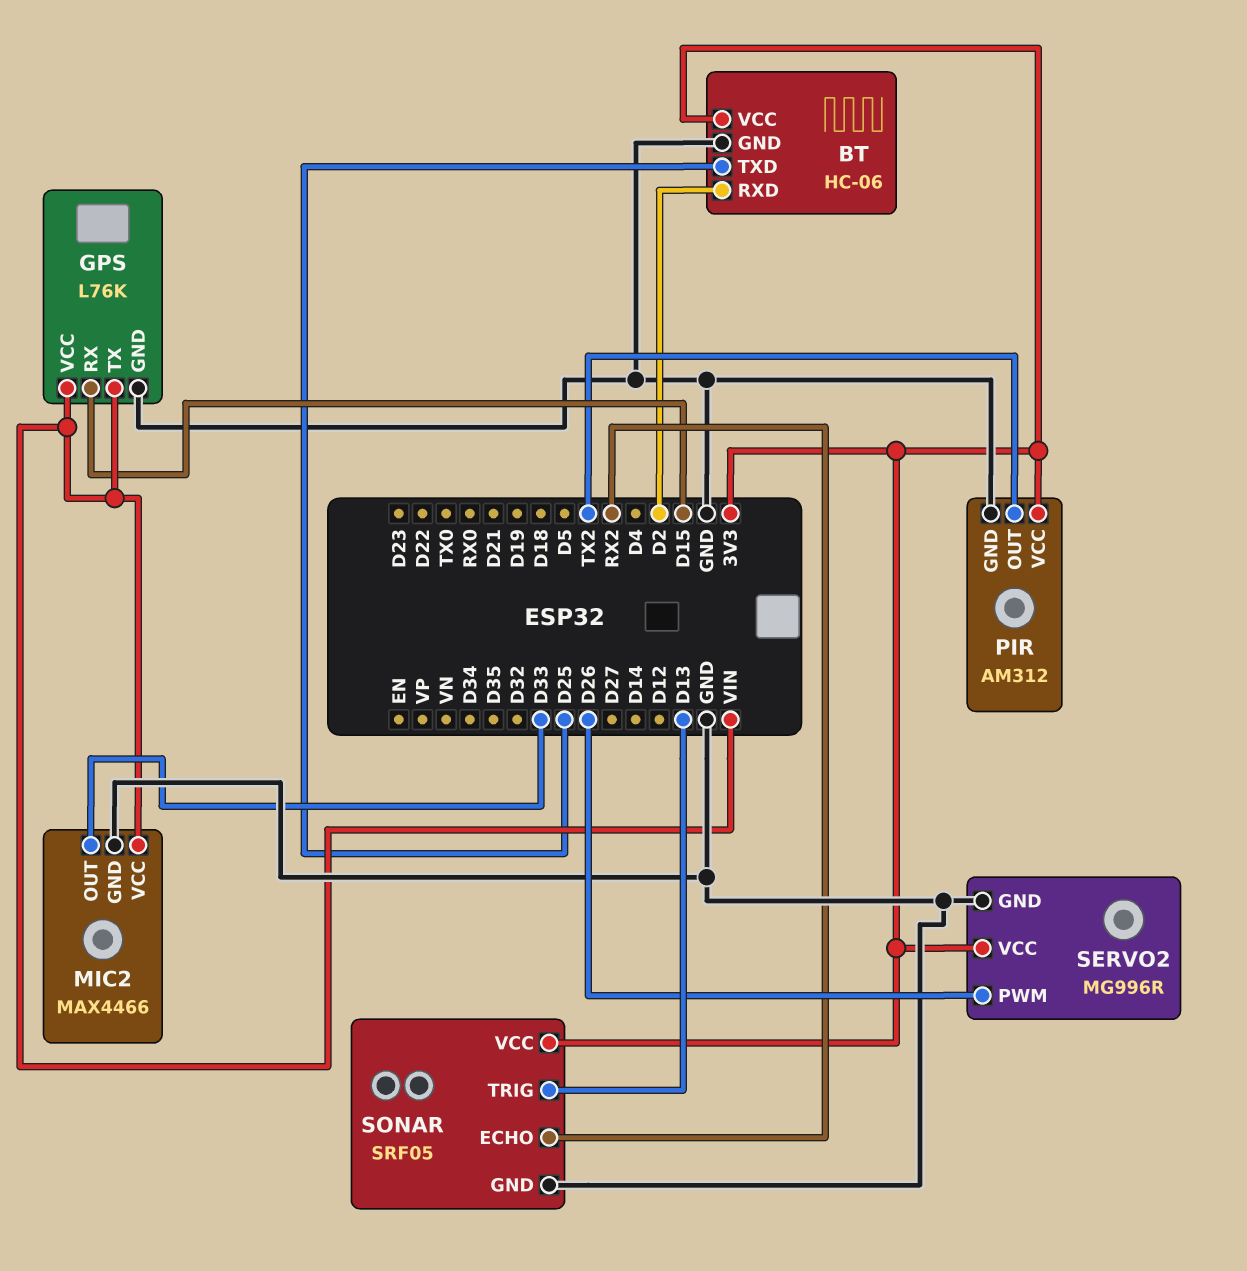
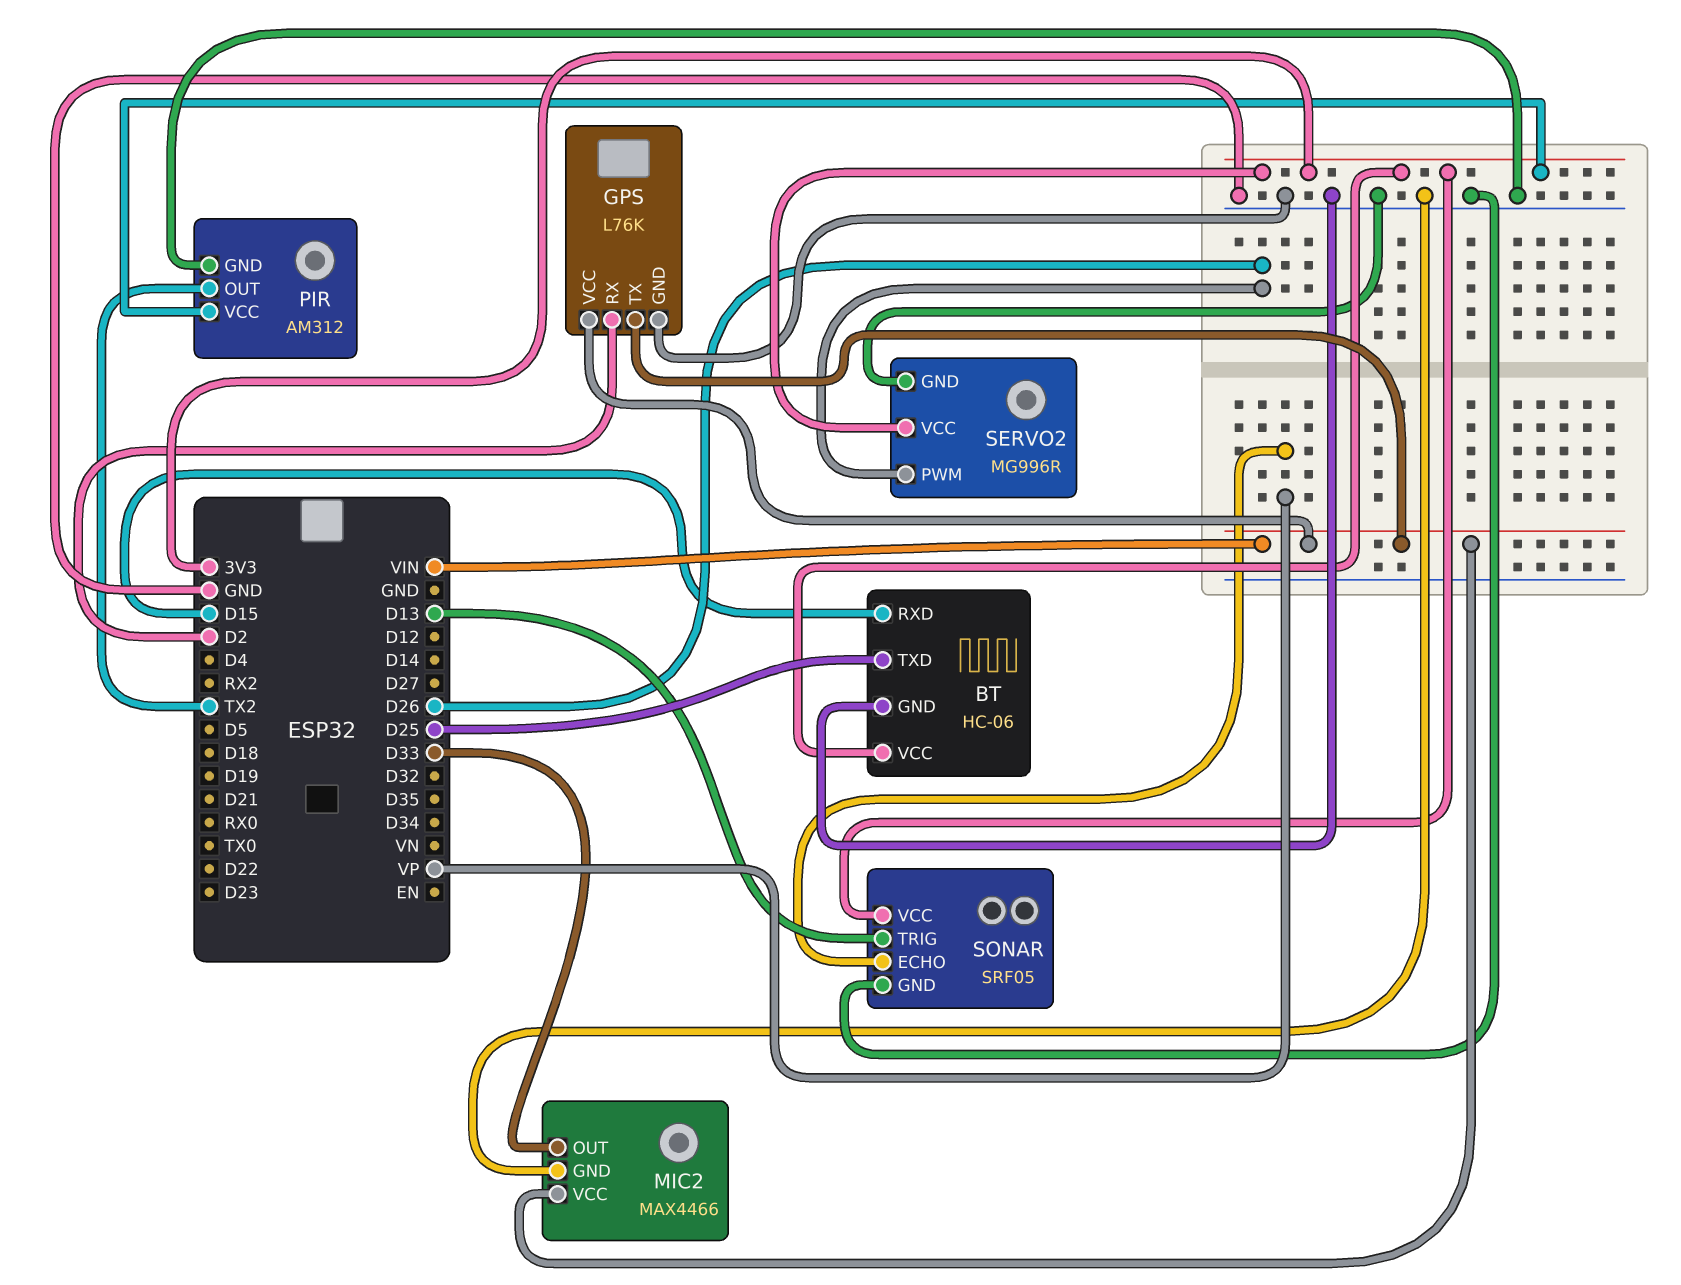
BT pin RXD: D2 -> D15
GPS pin RX: D15 -> D2
SONAR pin ECHO: RX2 -> VP

